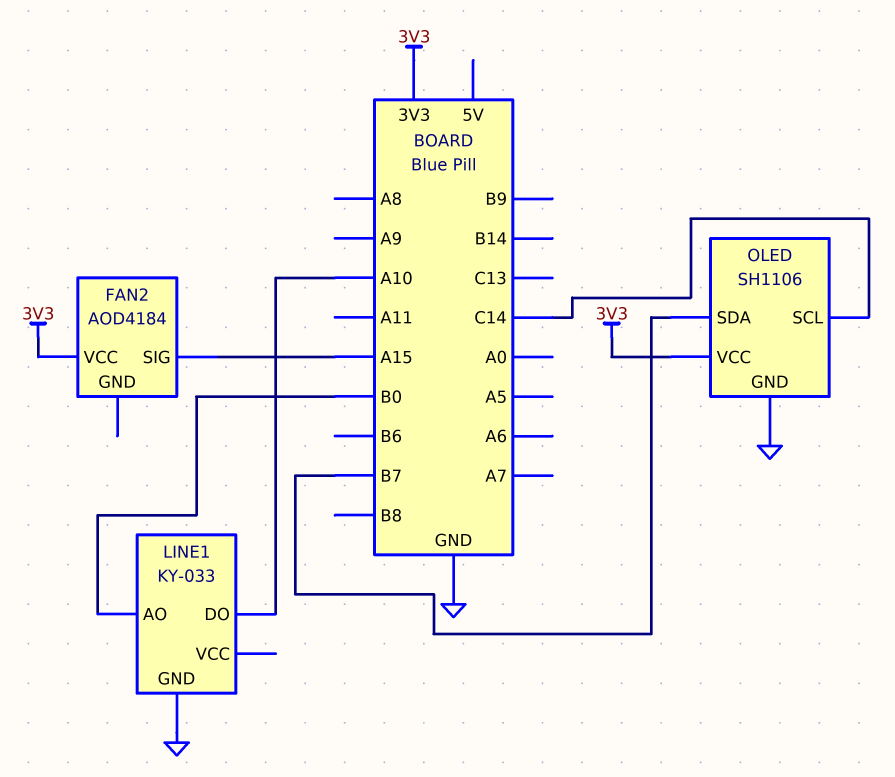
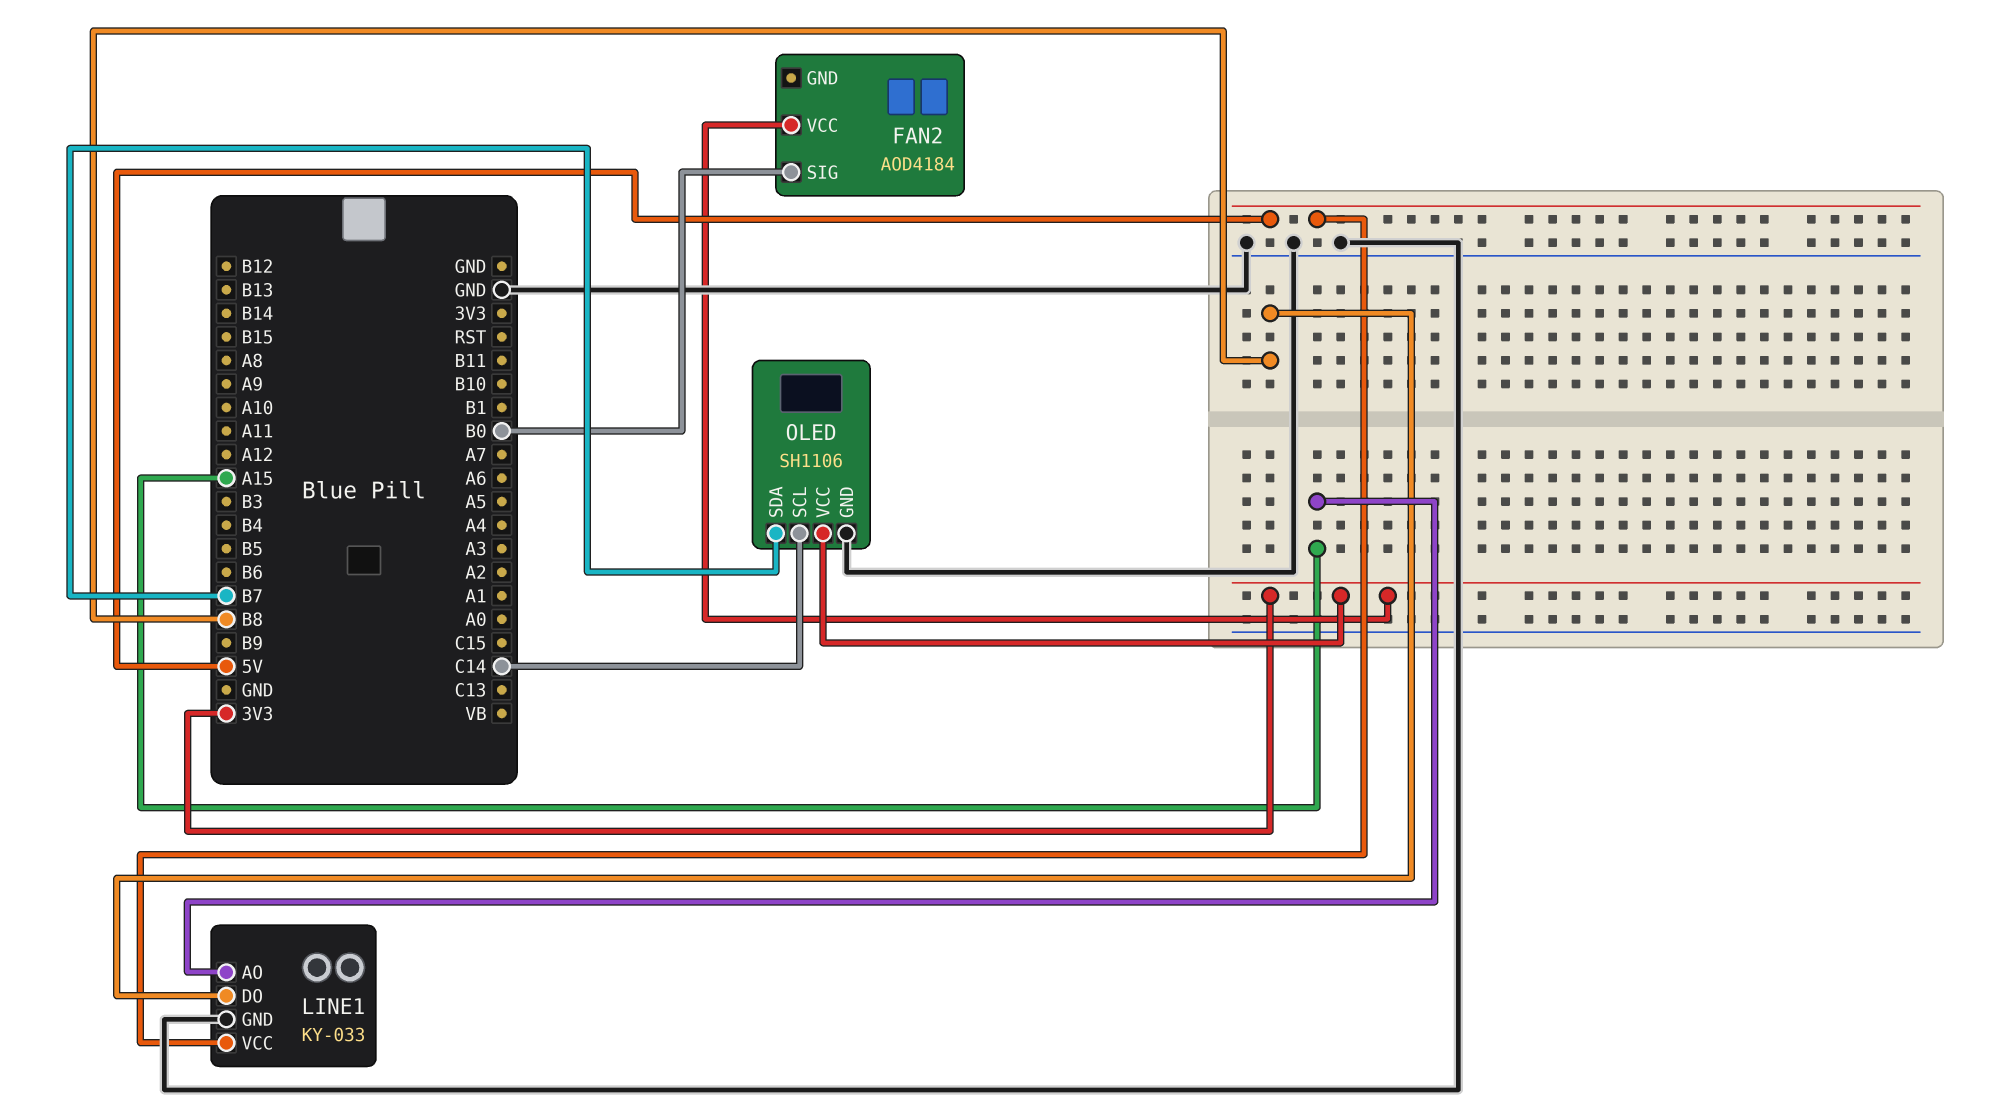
FAN2 pin SIG: A15 -> B0
LINE1 pin AO: B0 -> A15
LINE1 pin DO: A10 -> B8
LINE1 pin VCC: none -> 5V

